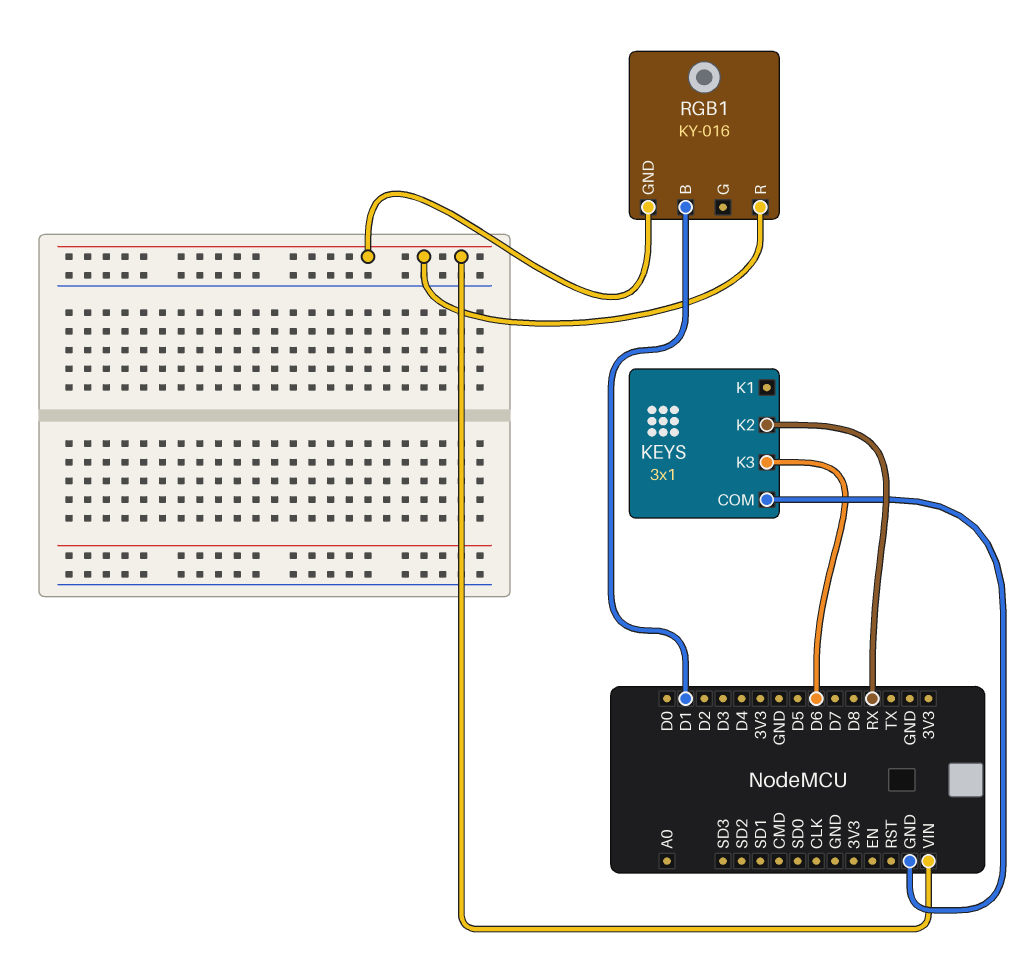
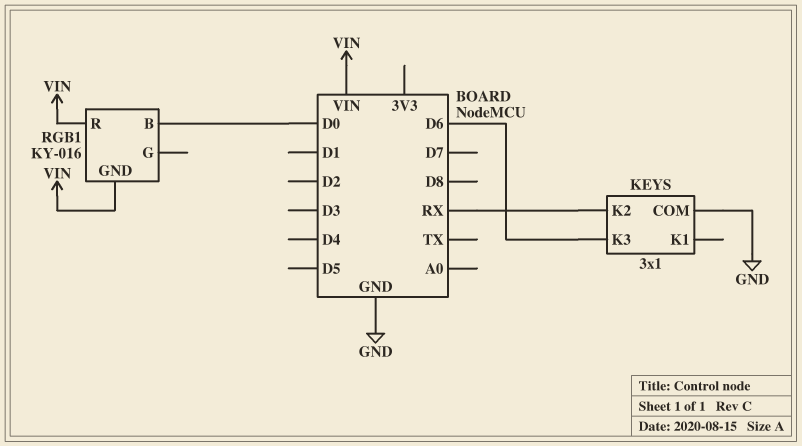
RGB1 pin B: D1 -> D0

